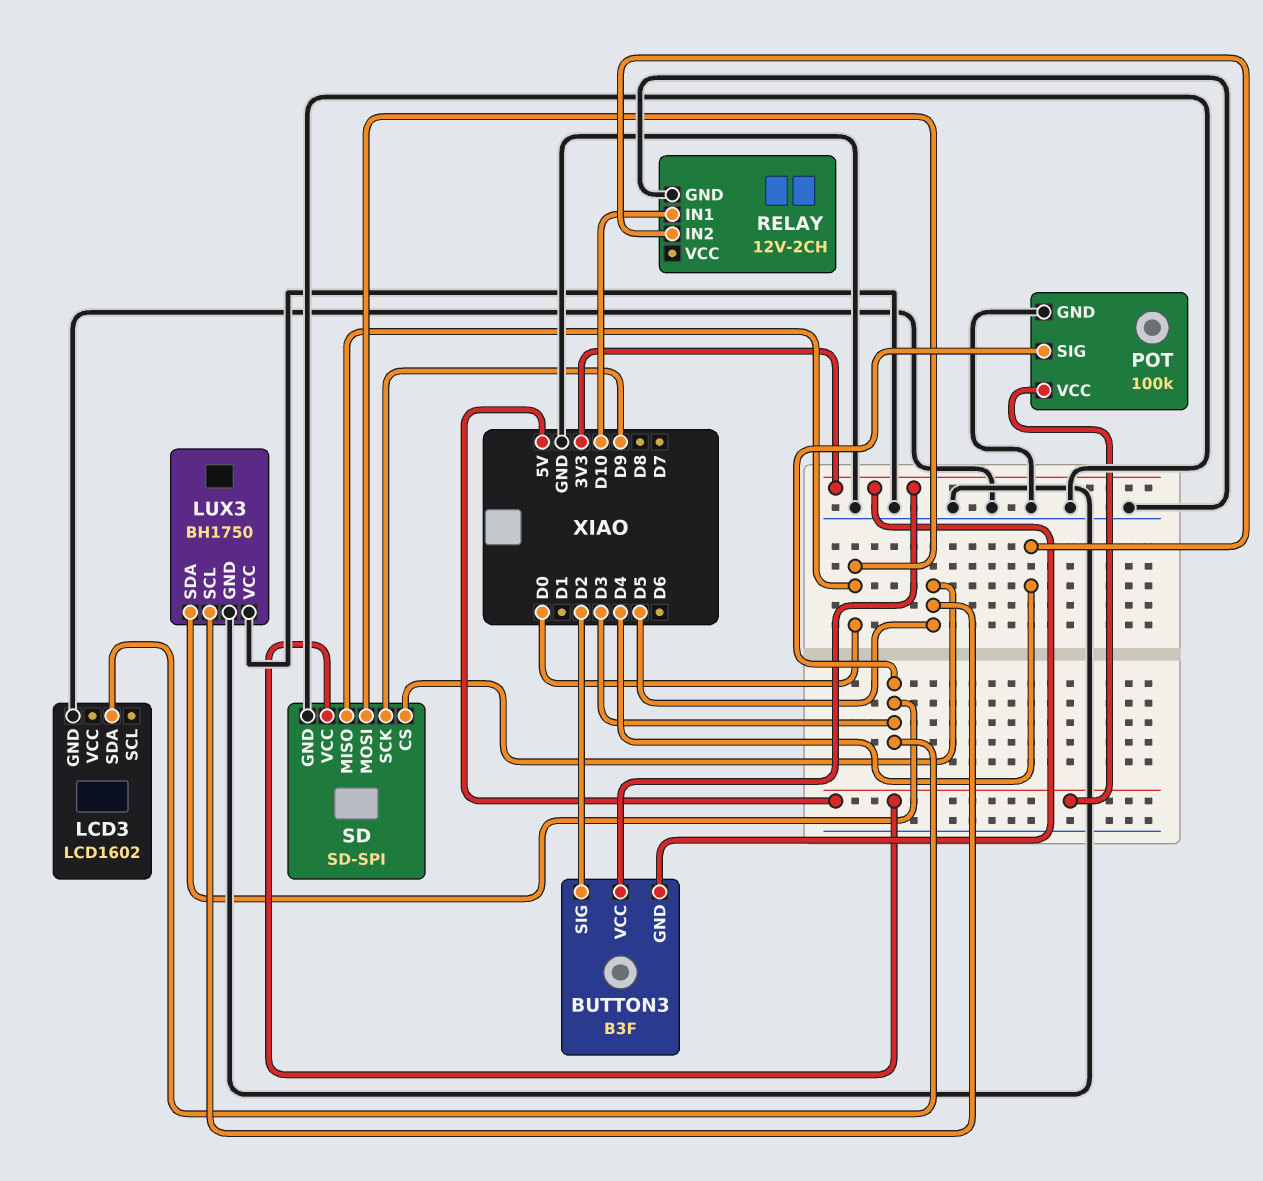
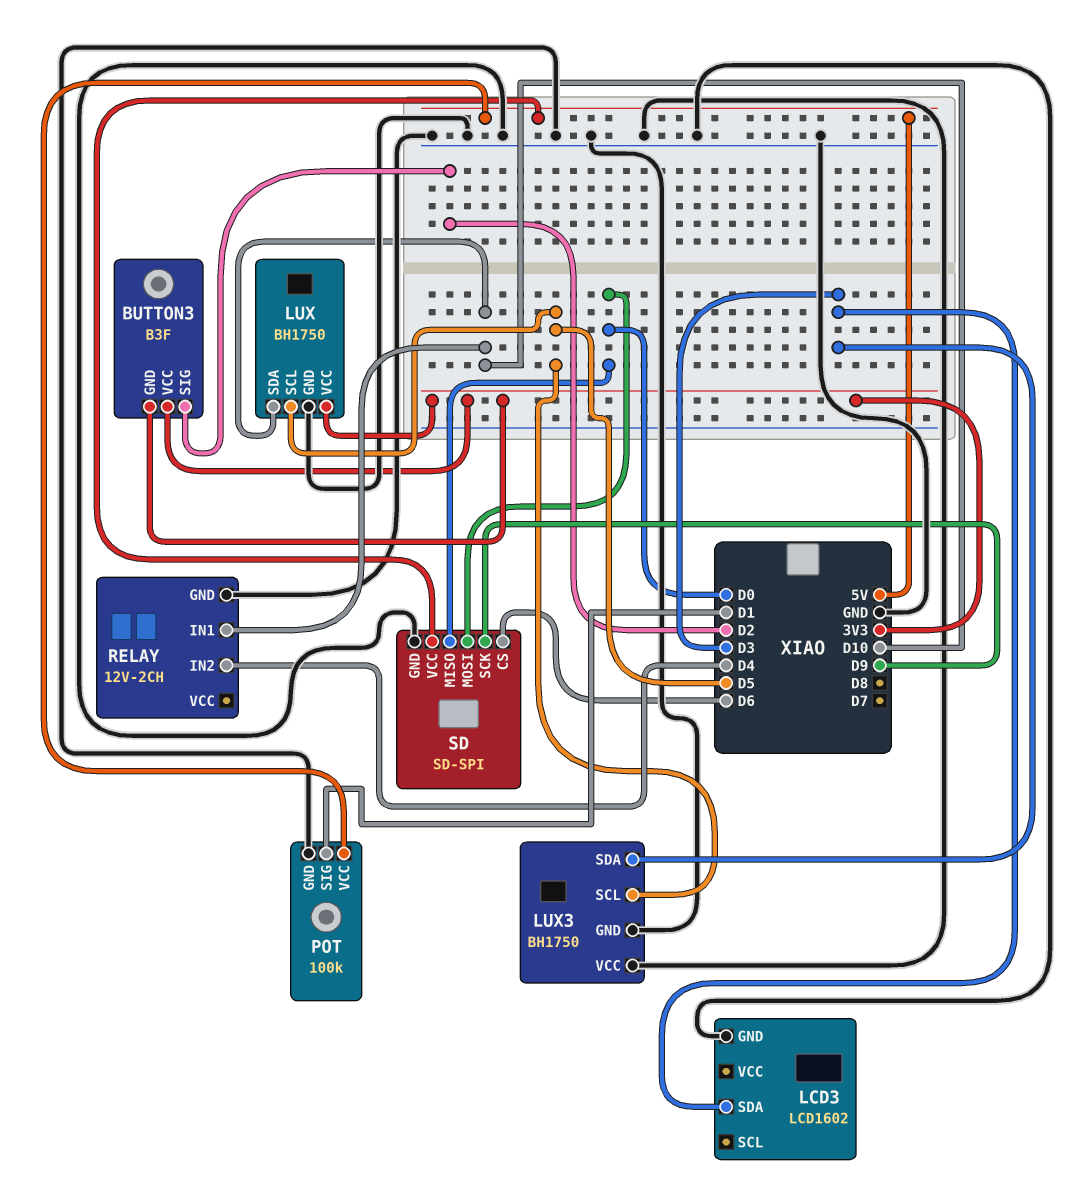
LUX: none -> BH1750
LUX pin GND: none -> GND
LUX pin SCL: none -> D5
LUX pin SDA: none -> D10
LUX pin VCC: none -> 3V3
POT pin SIG: D3 -> D1
SD pin CS: D5 -> D6

